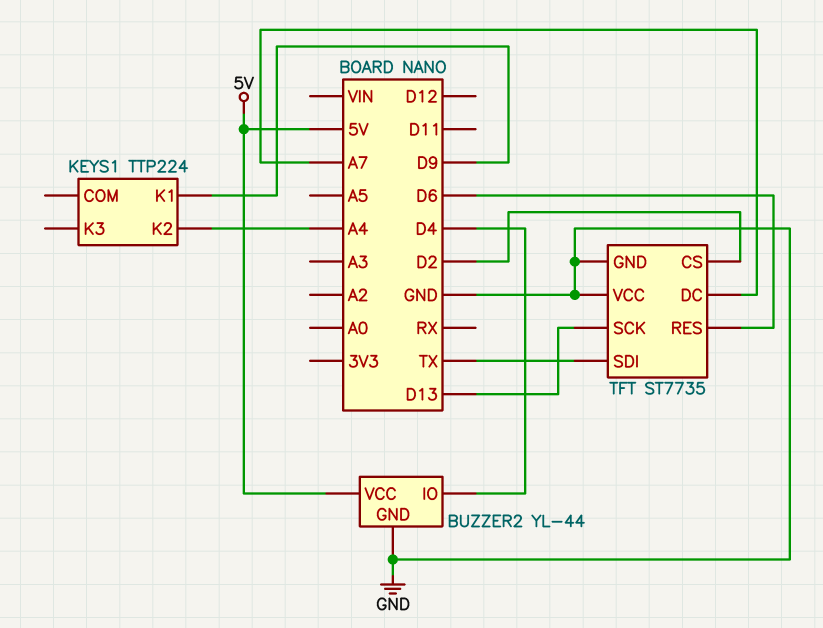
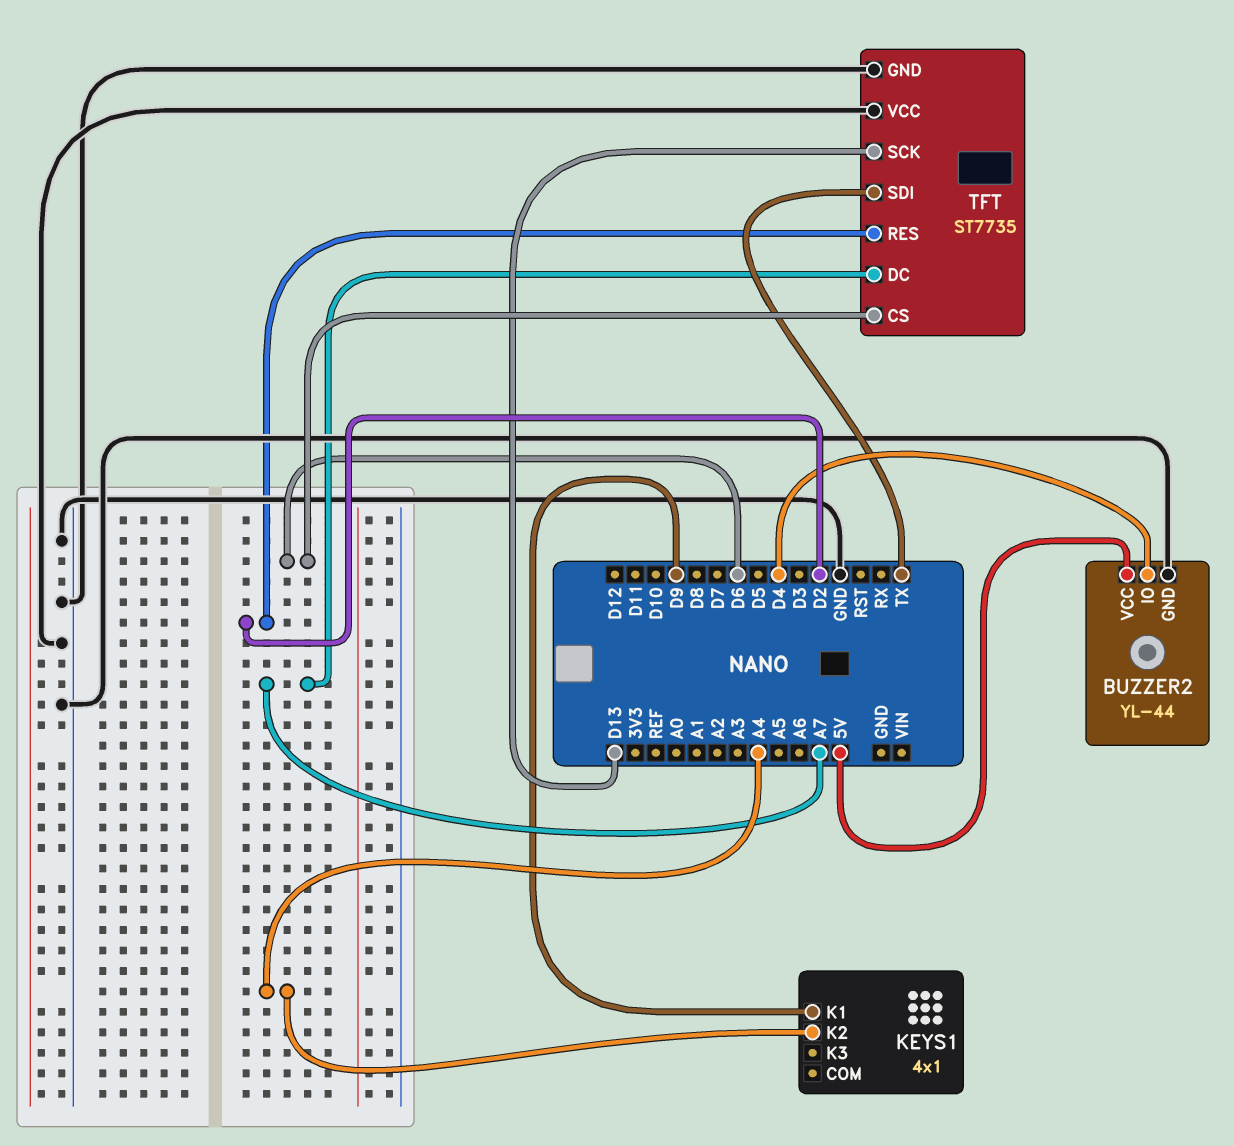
KEYS1: TTP224 -> 4x1
TFT pin CS: D2 -> D6
TFT pin RES: D6 -> D2

